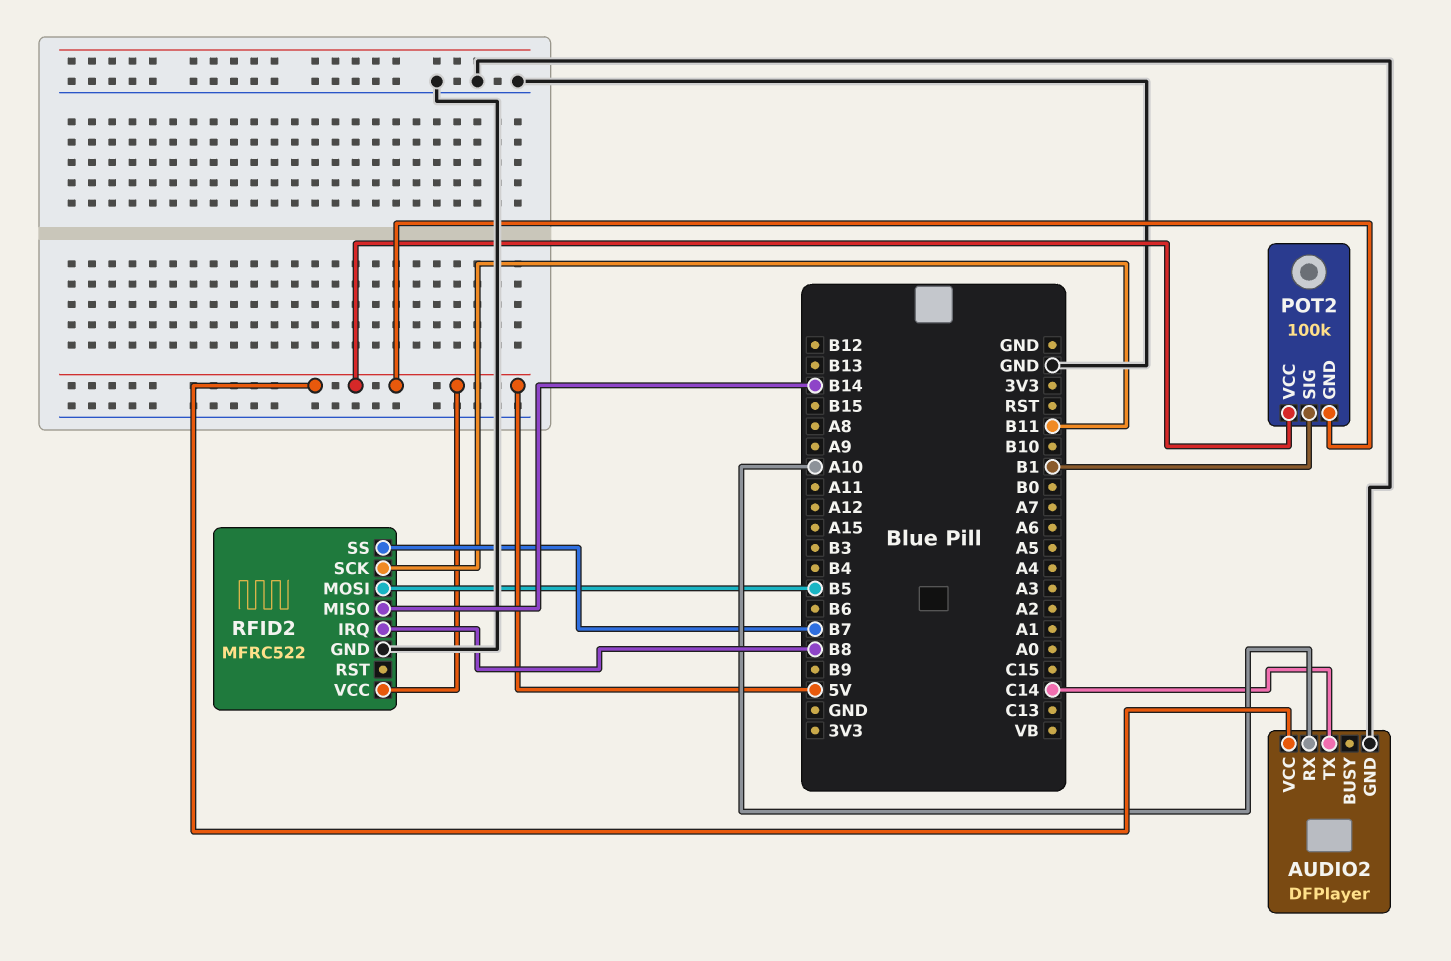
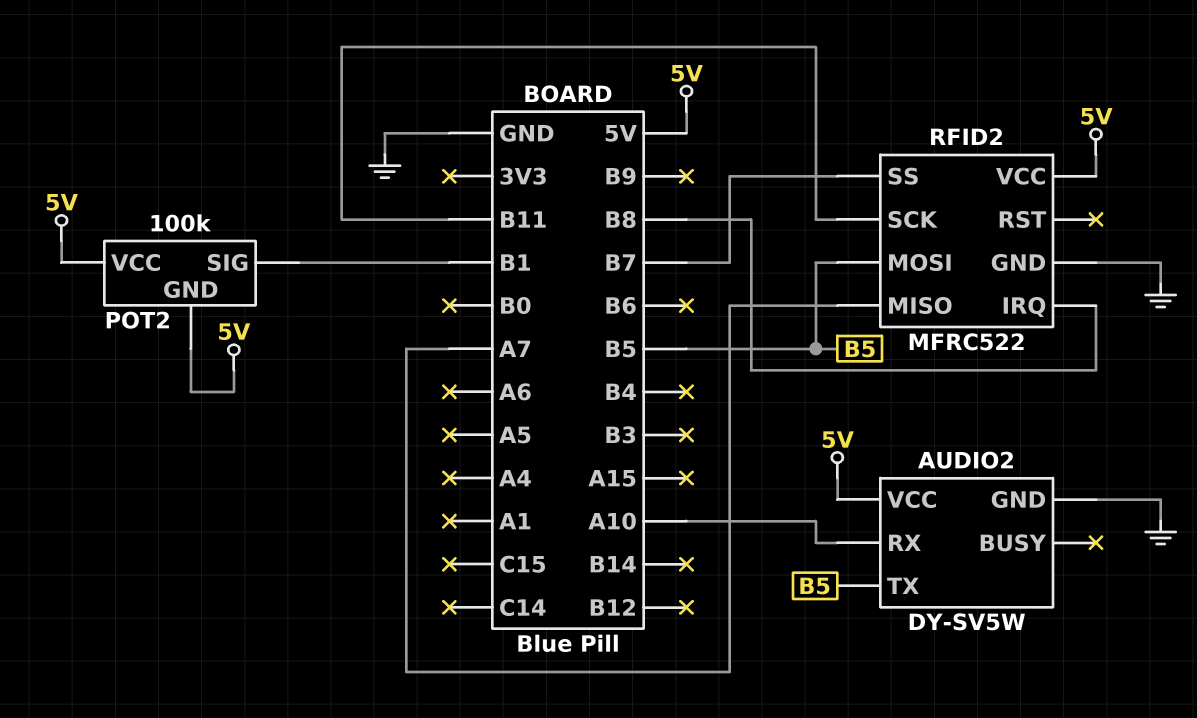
AUDIO2: DFPlayer -> DY-SV5W
AUDIO2 pin TX: C14 -> B5
RFID2 pin MISO: B14 -> A7

